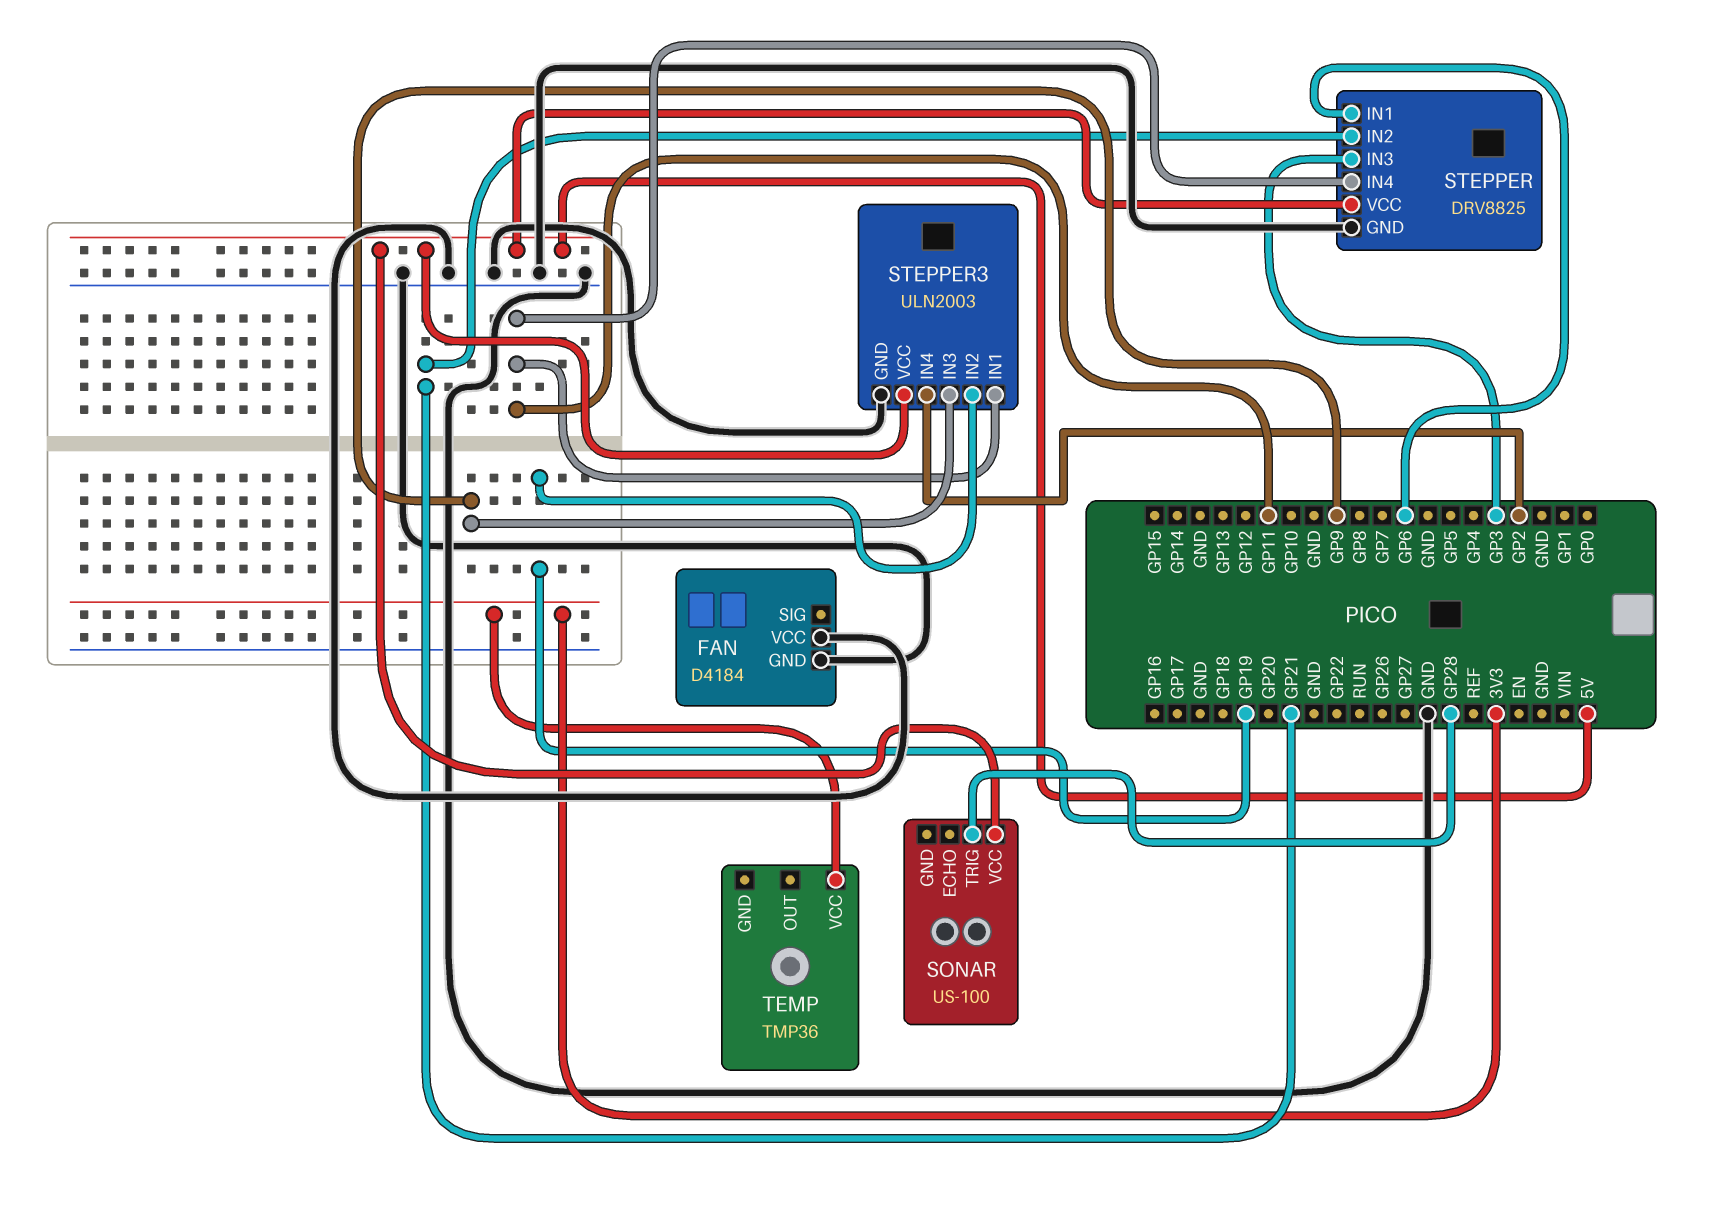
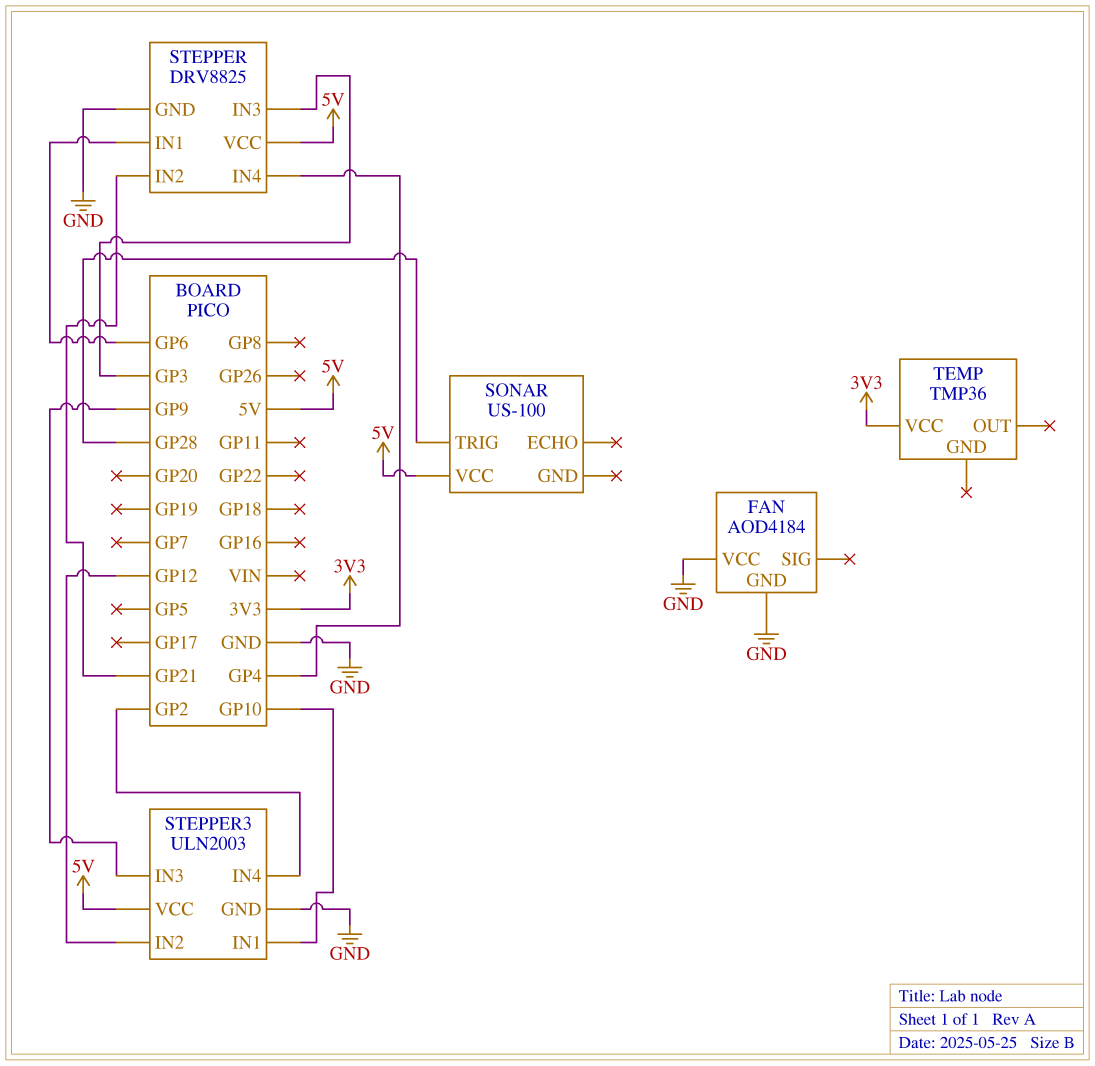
FAN: D4184 -> AOD4184
STEPPER pin IN4: GP11 -> GP4
STEPPER3 pin IN1: GP11 -> GP10
STEPPER3 pin IN2: GP19 -> GP12

